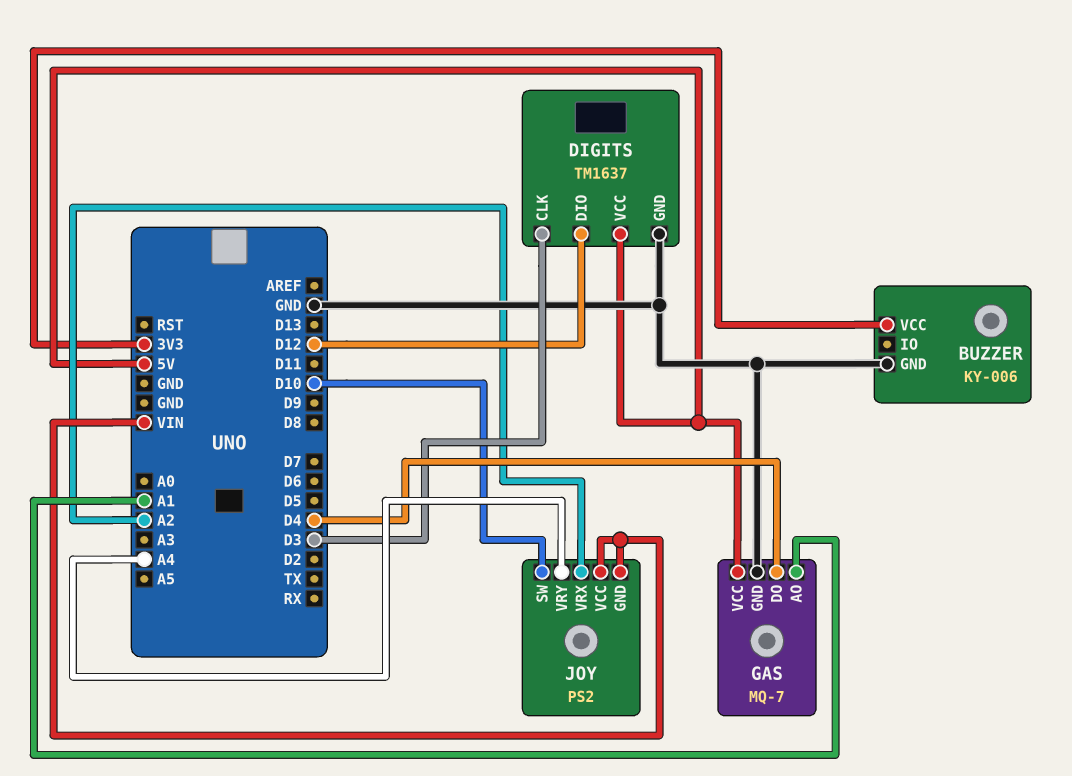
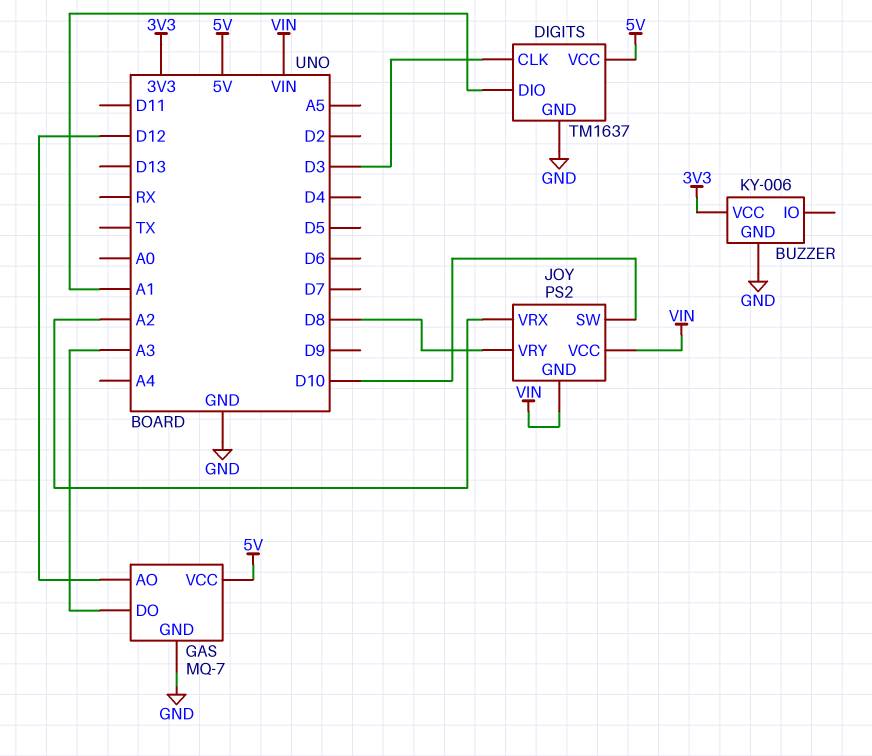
DIGITS pin DIO: D12 -> A1
GAS pin AO: A1 -> D12
GAS pin DO: D4 -> A3
JOY pin VRY: A4 -> D8

